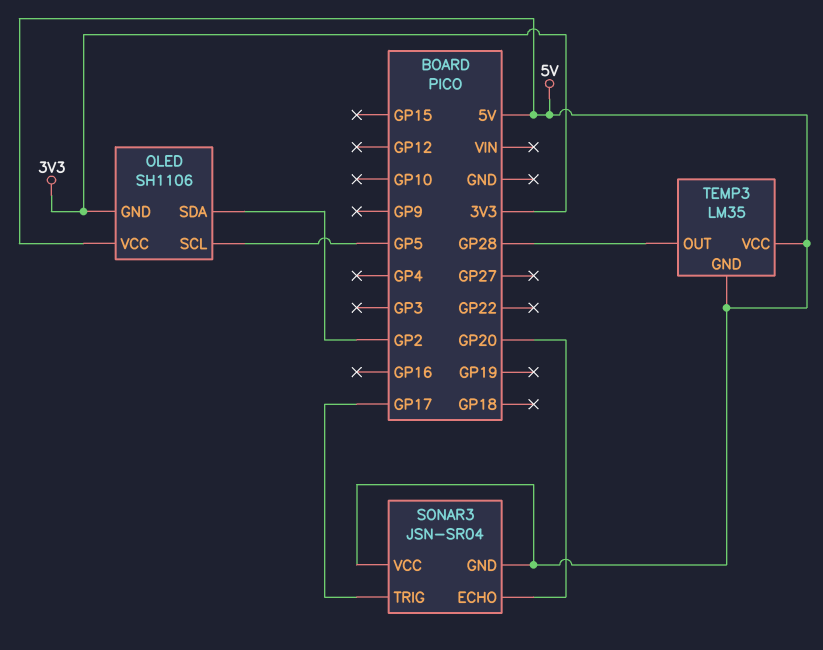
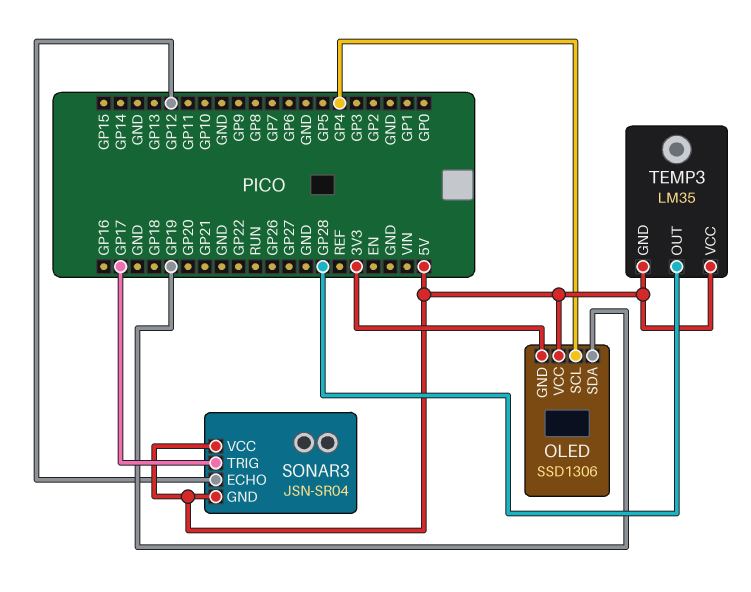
OLED: SH1106 -> SSD1306
OLED pin SCL: GP5 -> GP4
OLED pin SDA: GP2 -> GP19
SONAR3 pin ECHO: GP20 -> GP12

